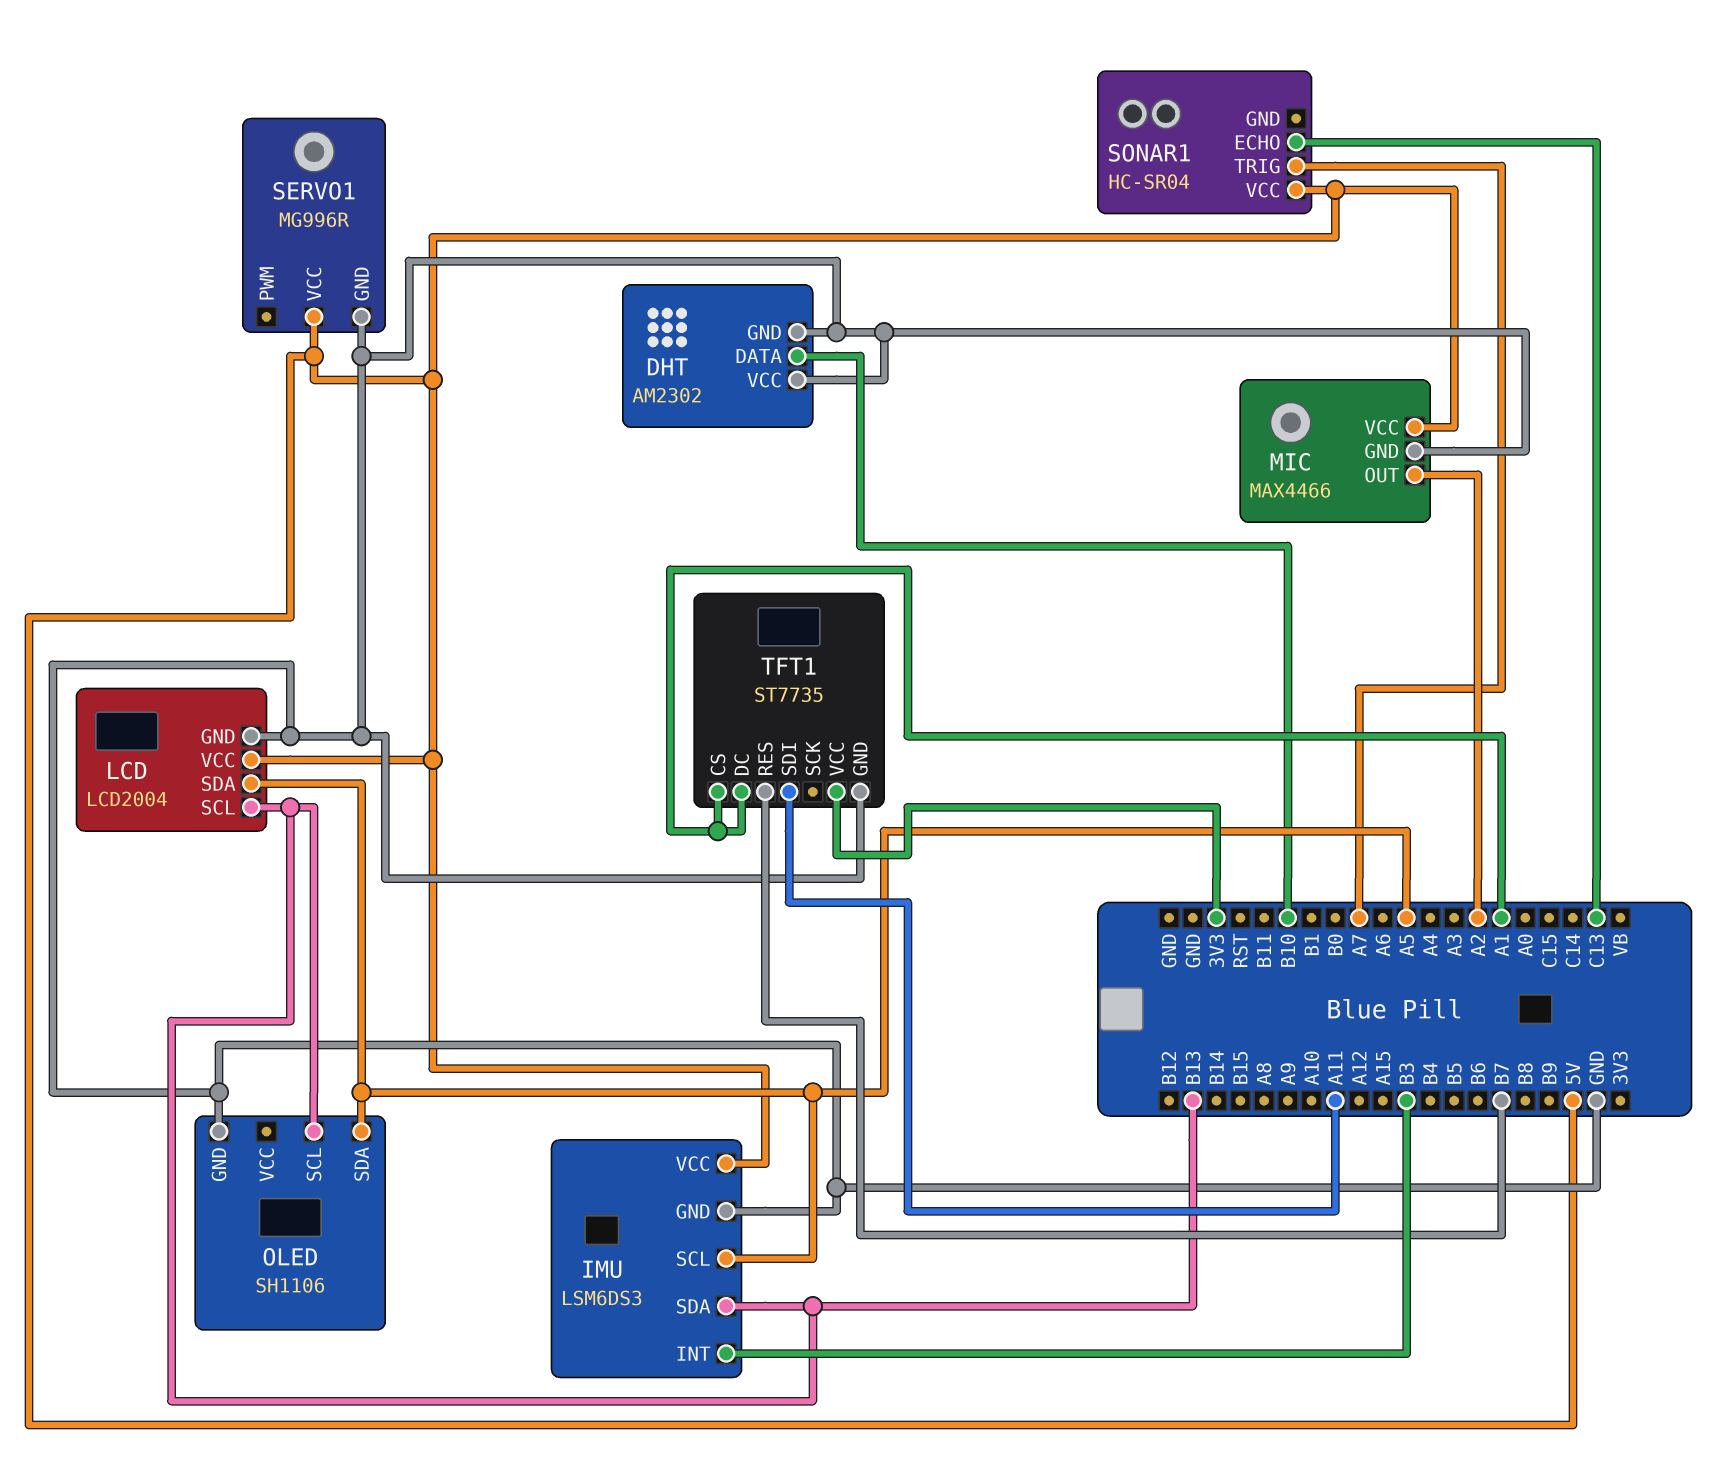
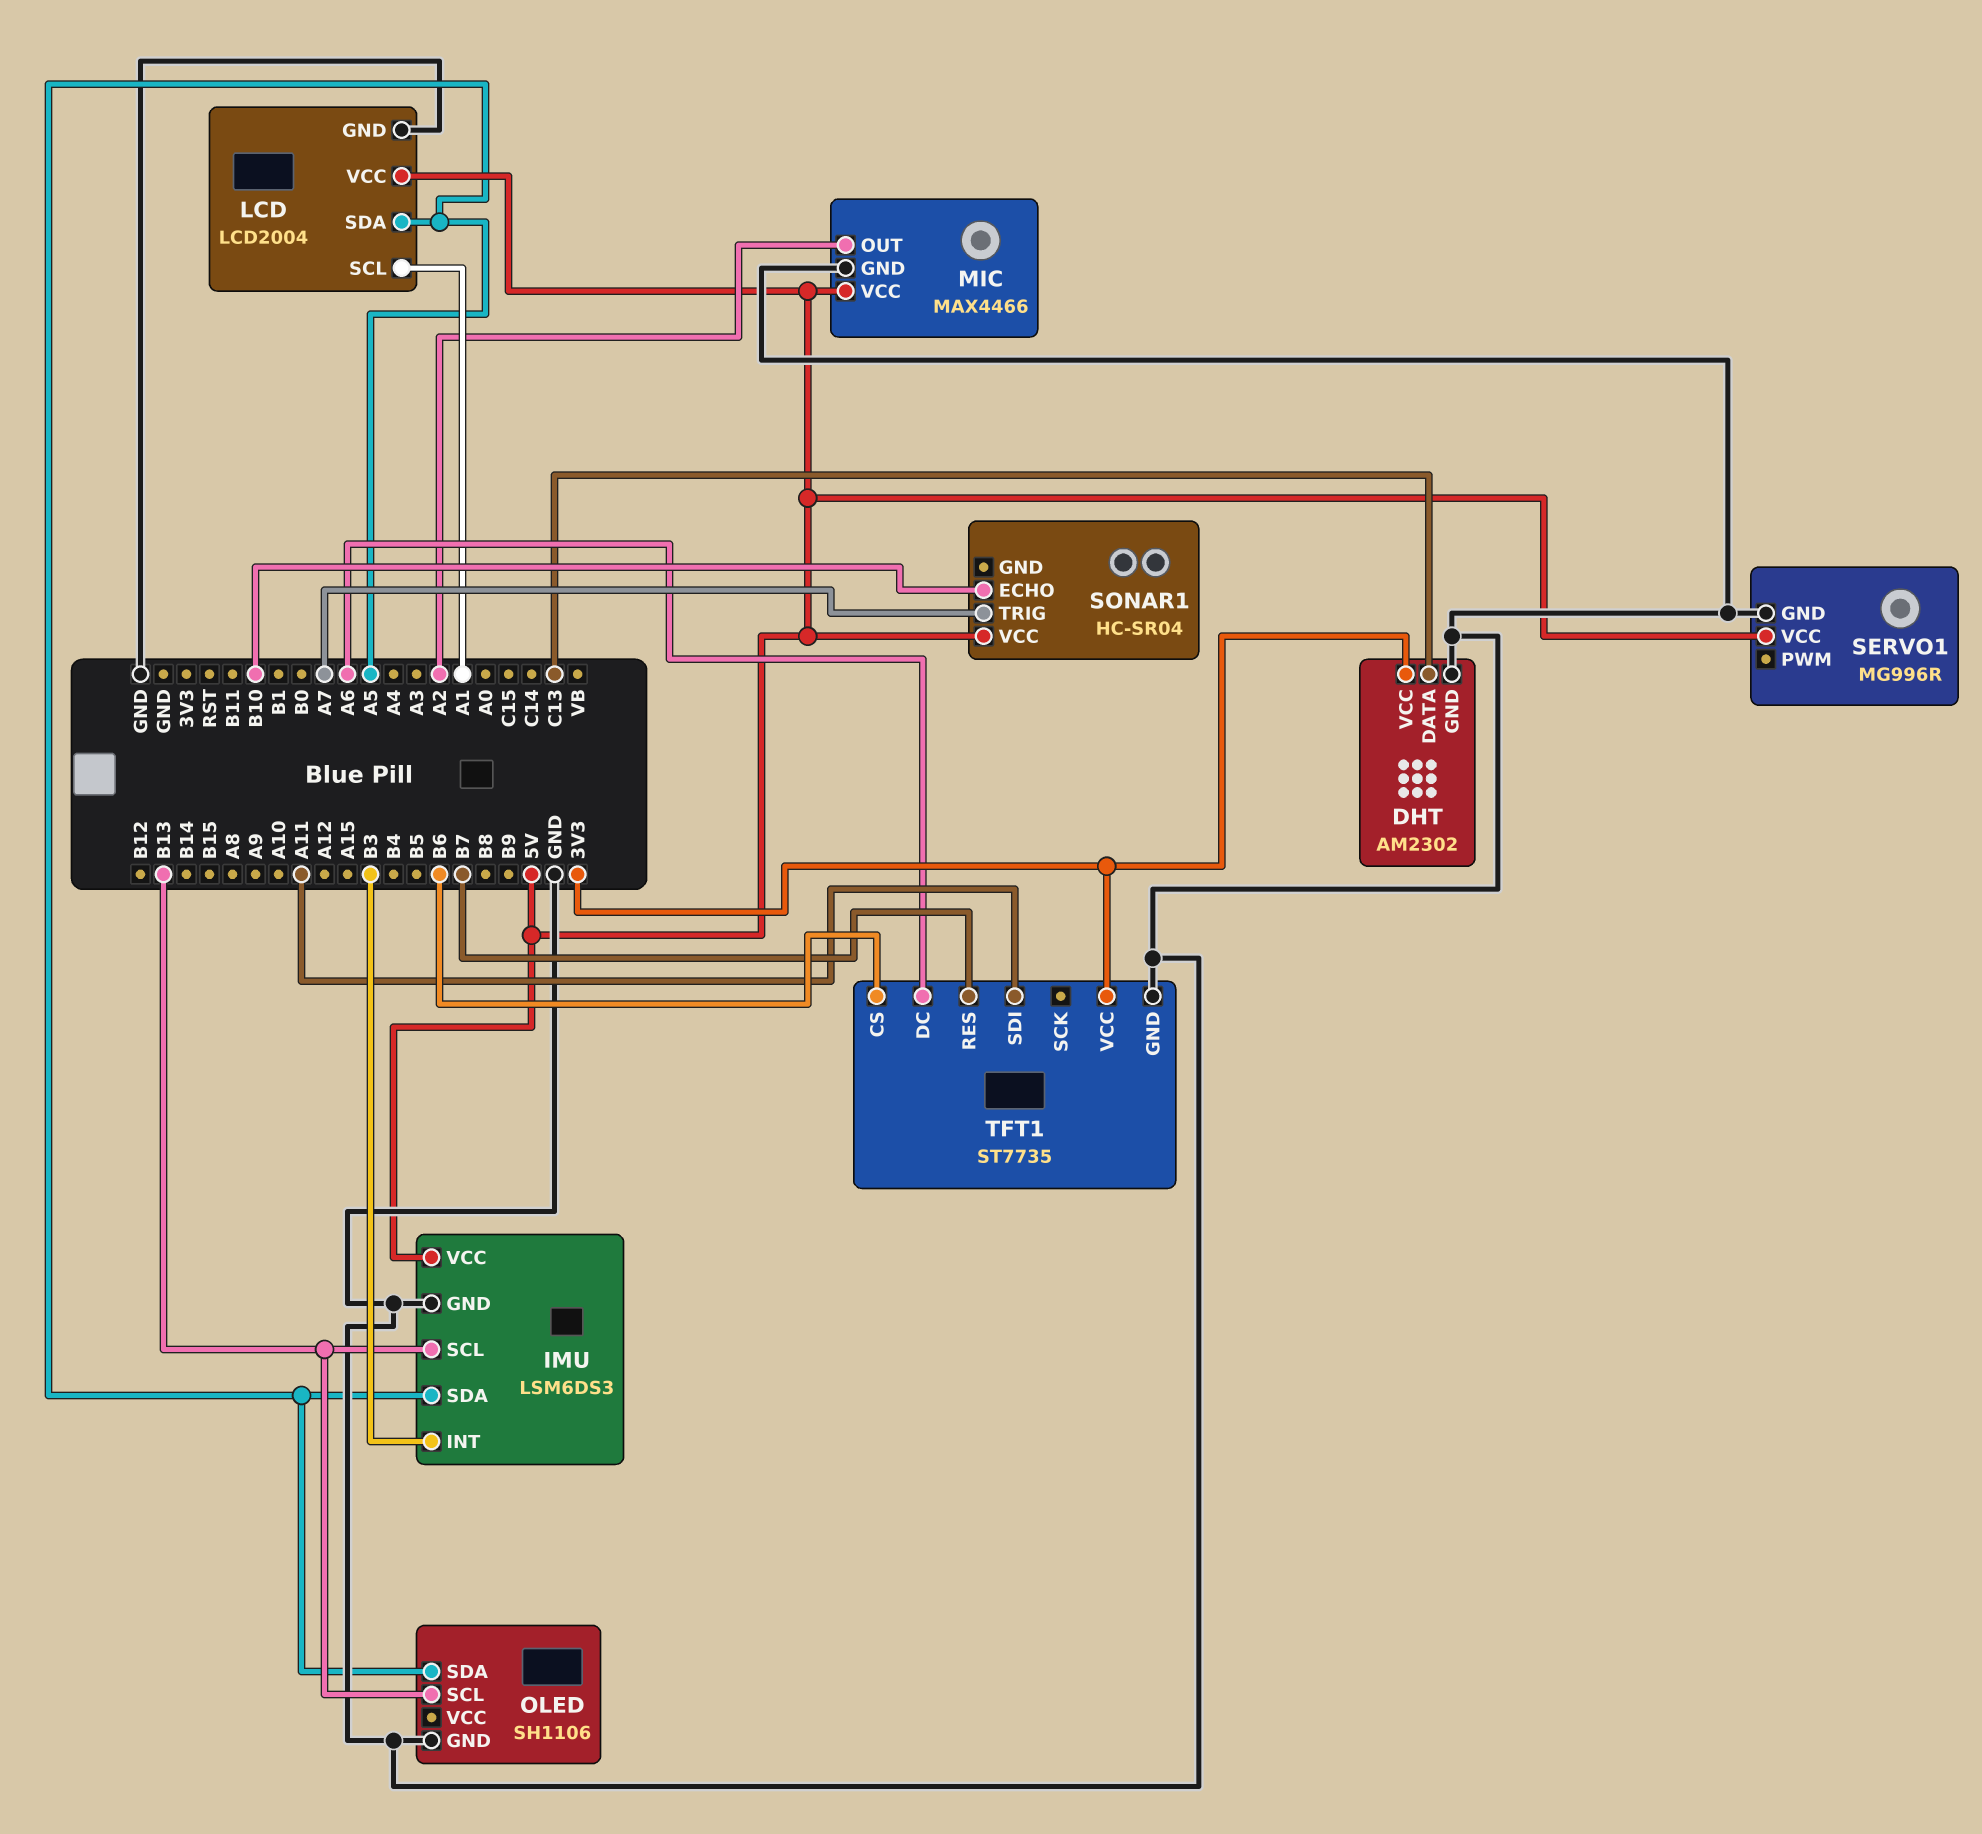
DHT pin DATA: B10 -> C13
DHT pin VCC: GND -> 3V3
IMU pin SCL: A5 -> B13
IMU pin SDA: B13 -> A5
LCD pin SCL: B13 -> A1
SONAR1 pin ECHO: C13 -> B10
TFT1 pin CS: A1 -> B6
TFT1 pin DC: A1 -> A6

